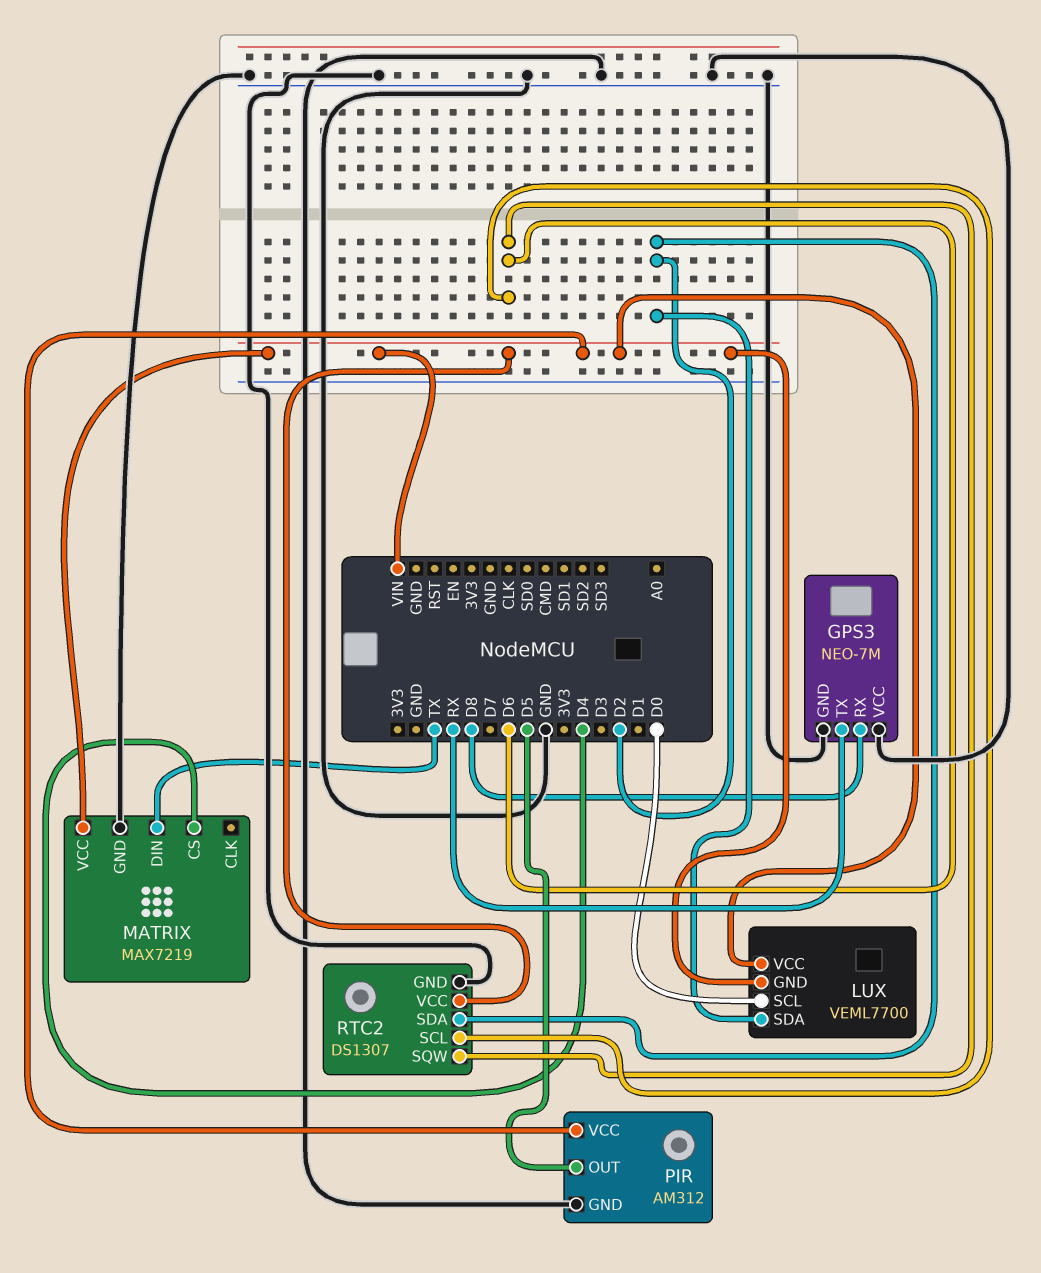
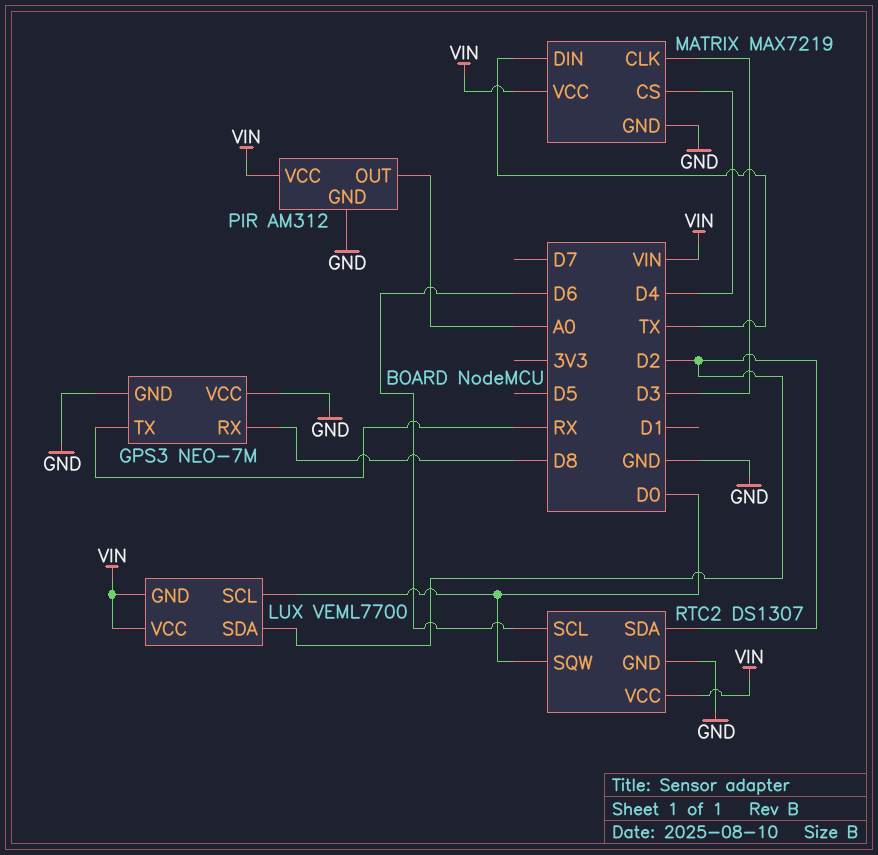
MATRIX pin CLK: none -> D3
PIR pin OUT: D5 -> A0
RTC2 pin SQW: D6 -> D0

